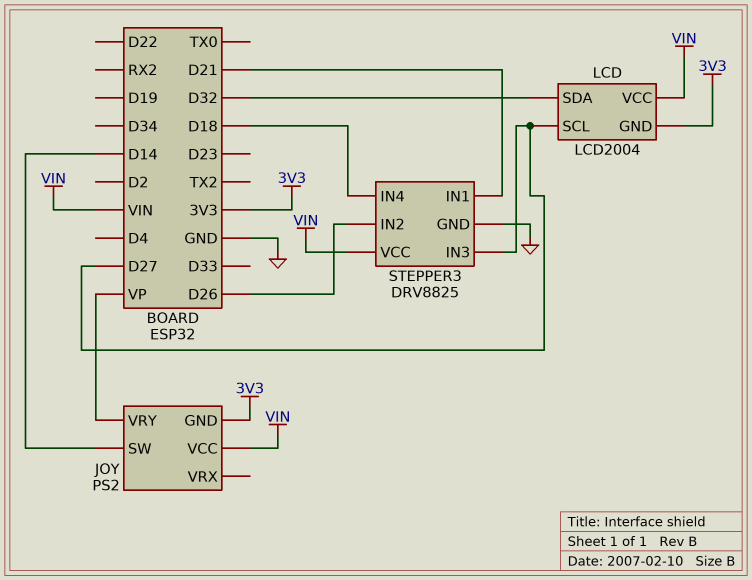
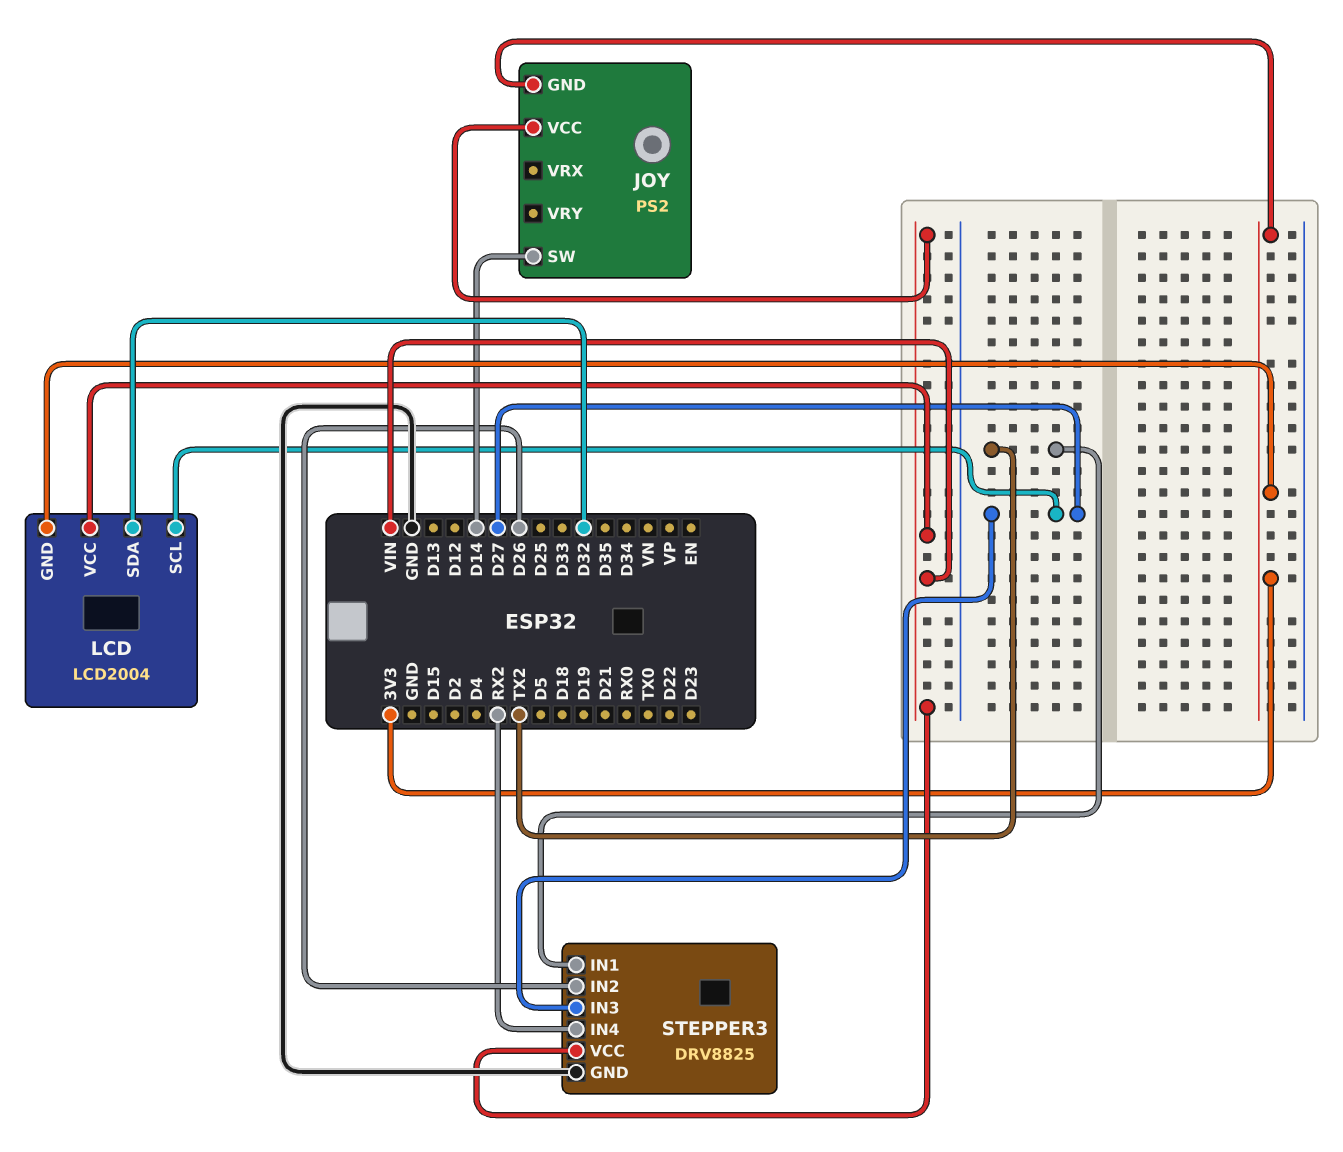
JOY pin VRY: VP -> none
STEPPER3 pin IN1: D21 -> TX2
STEPPER3 pin IN4: D18 -> RX2

